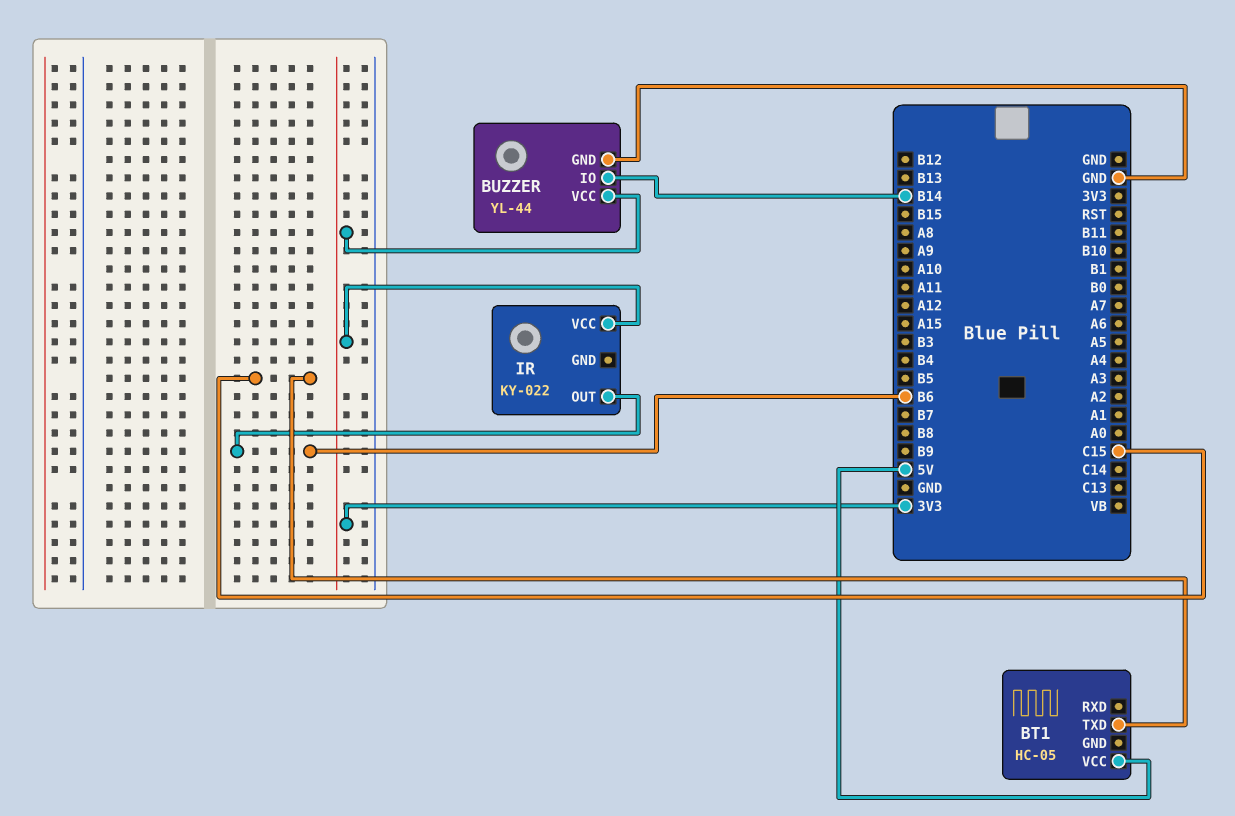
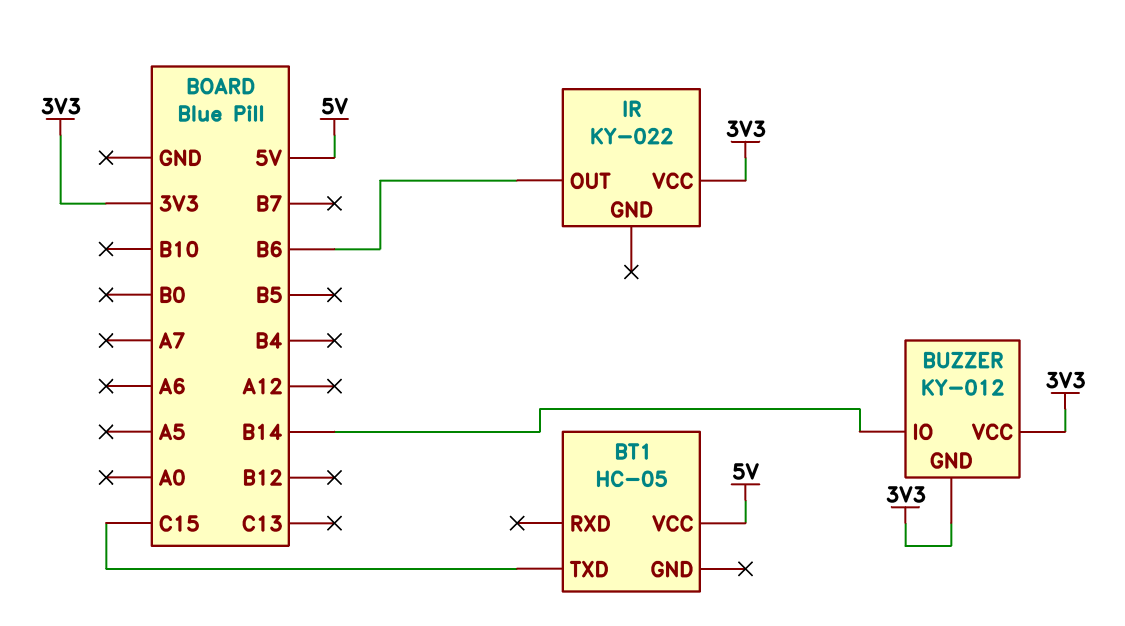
BUZZER: YL-44 -> KY-012
BUZZER pin GND: GND -> 3V3

